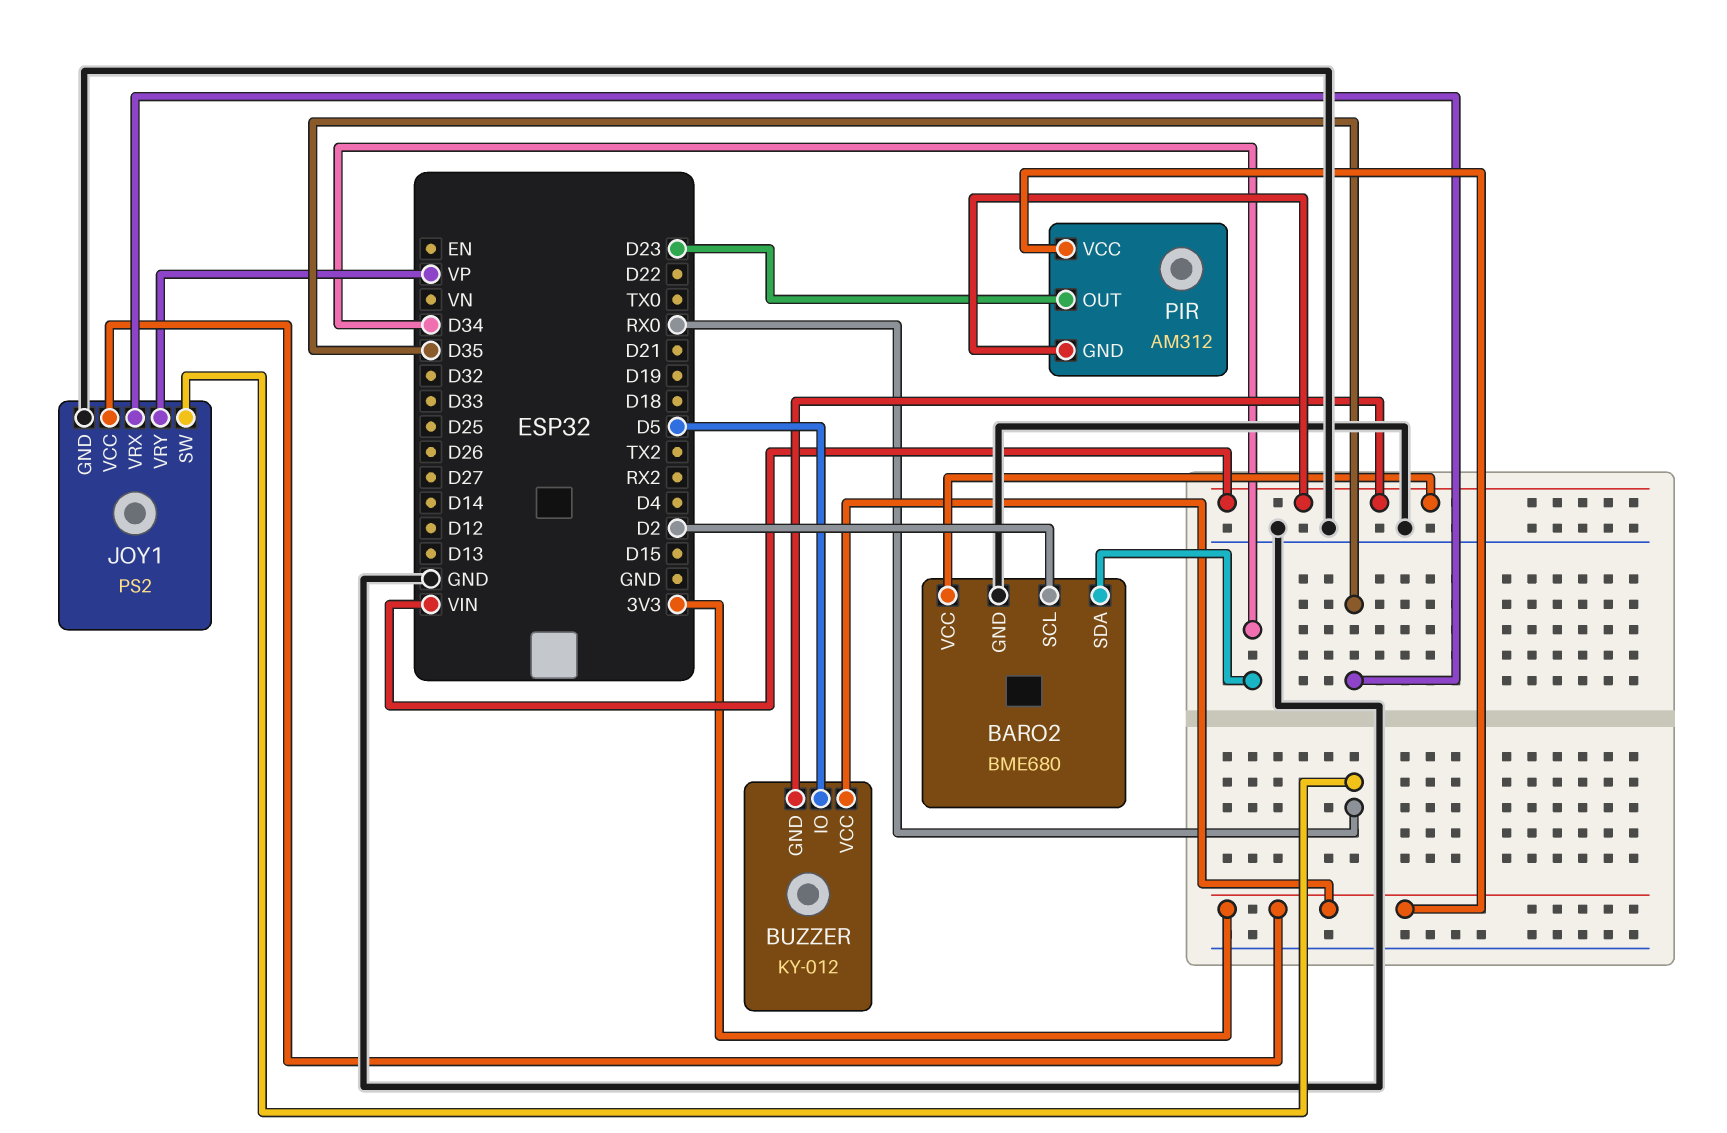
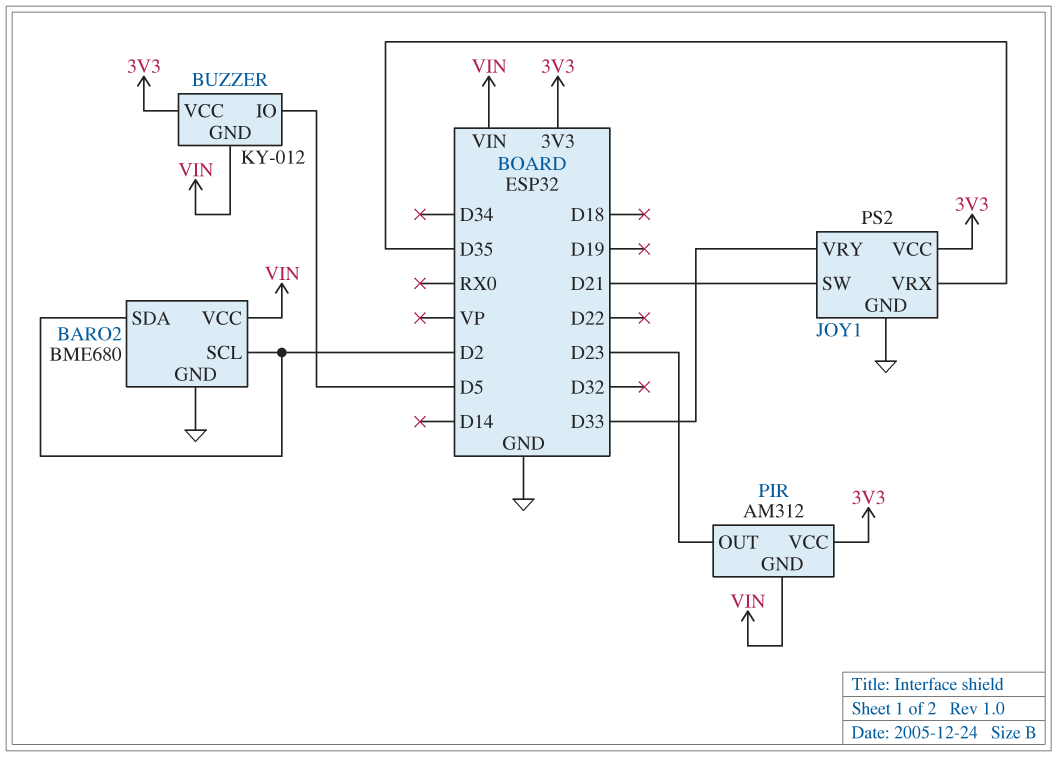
BARO2 pin SDA: D34 -> D2
JOY1 pin SW: RX0 -> D21
JOY1 pin VRY: VP -> D33

